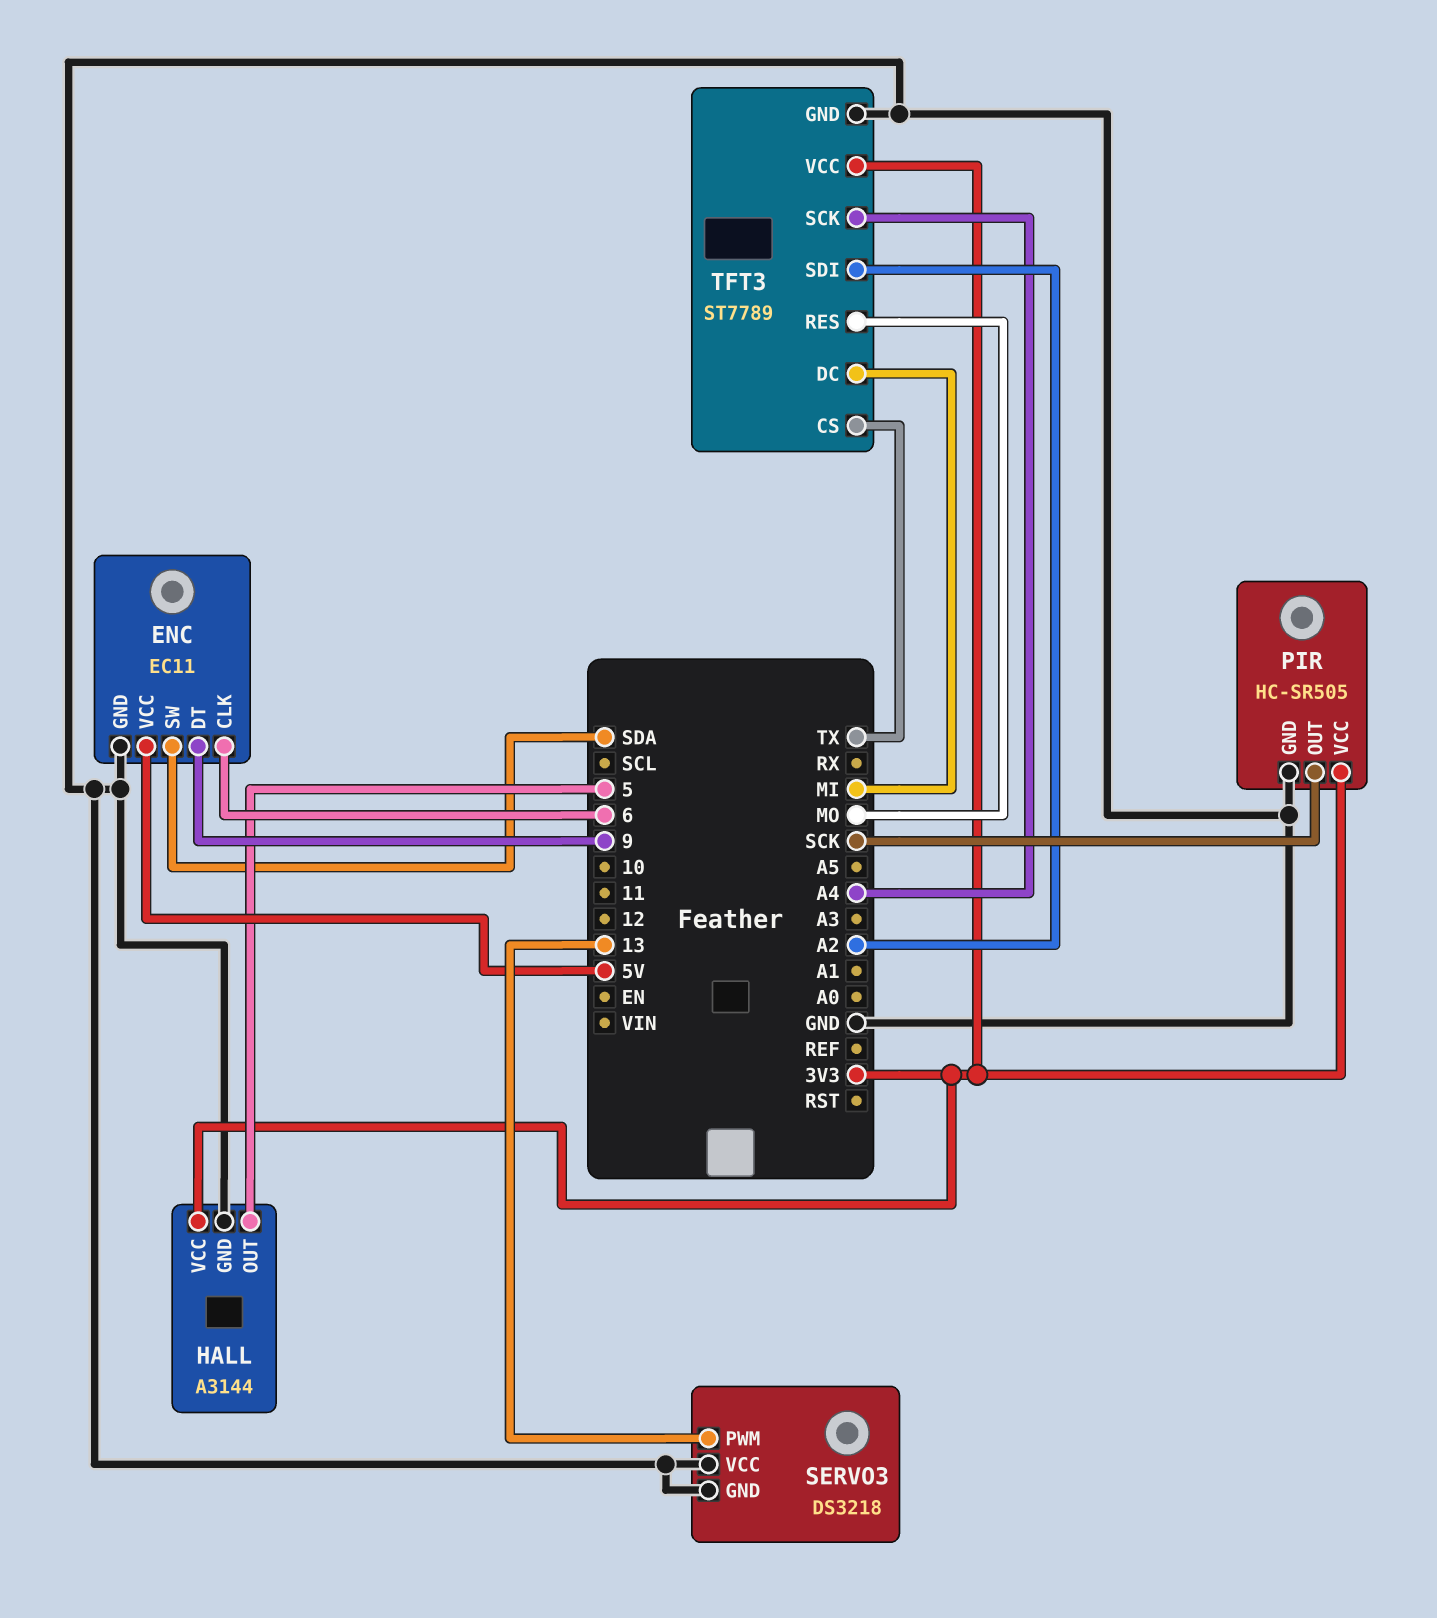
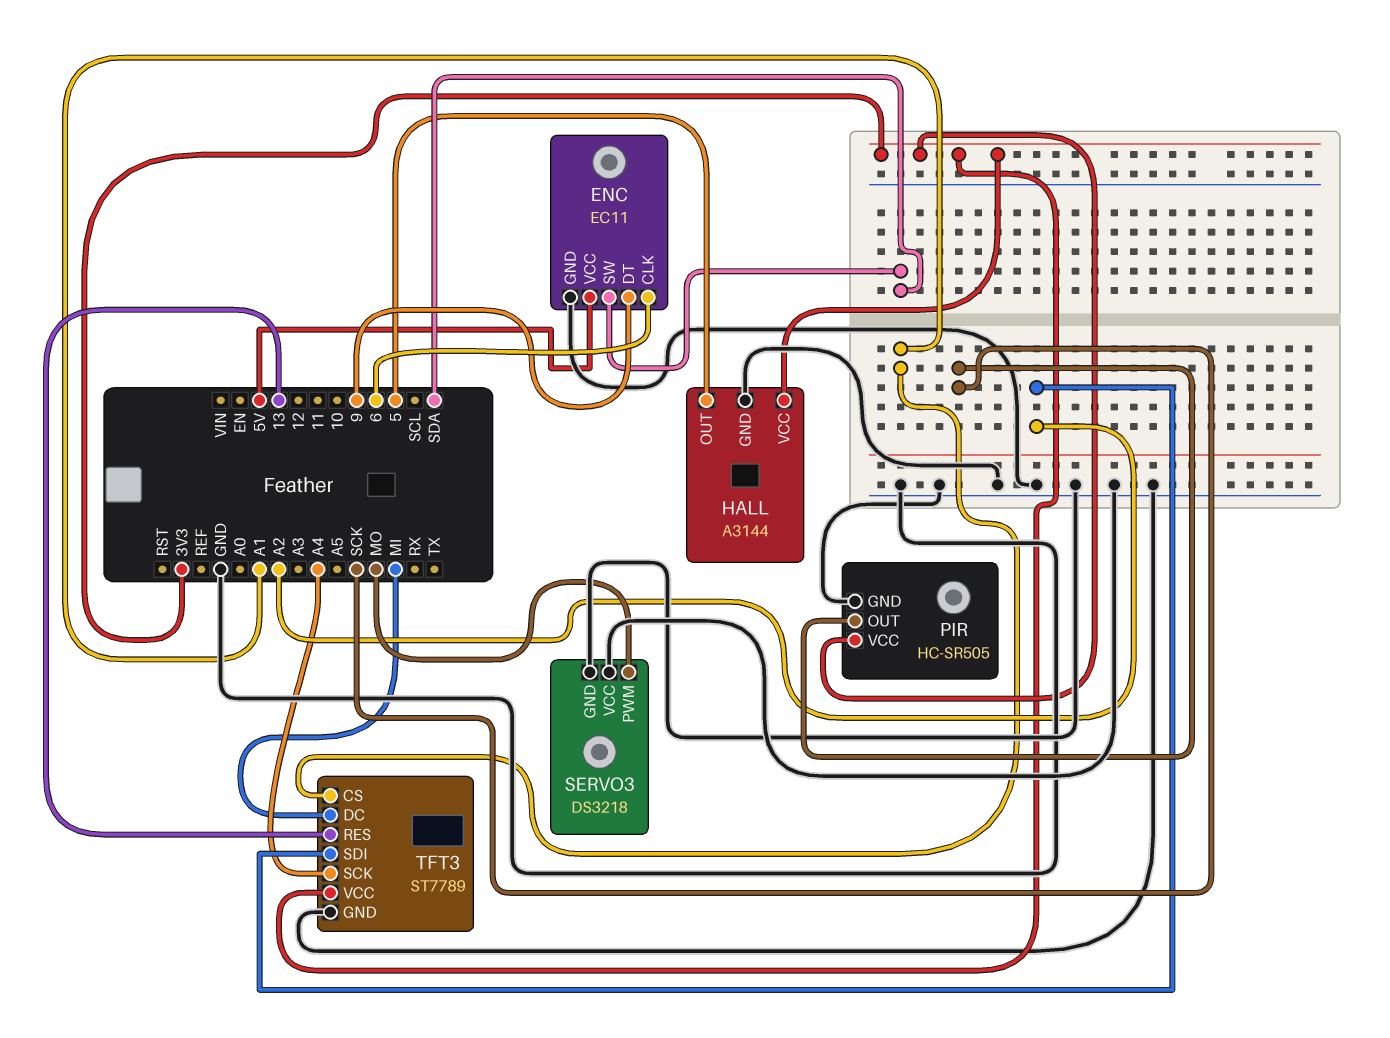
SERVO3 pin PWM: 13 -> MO
TFT3 pin CS: TX -> A1
TFT3 pin RES: MO -> 13

